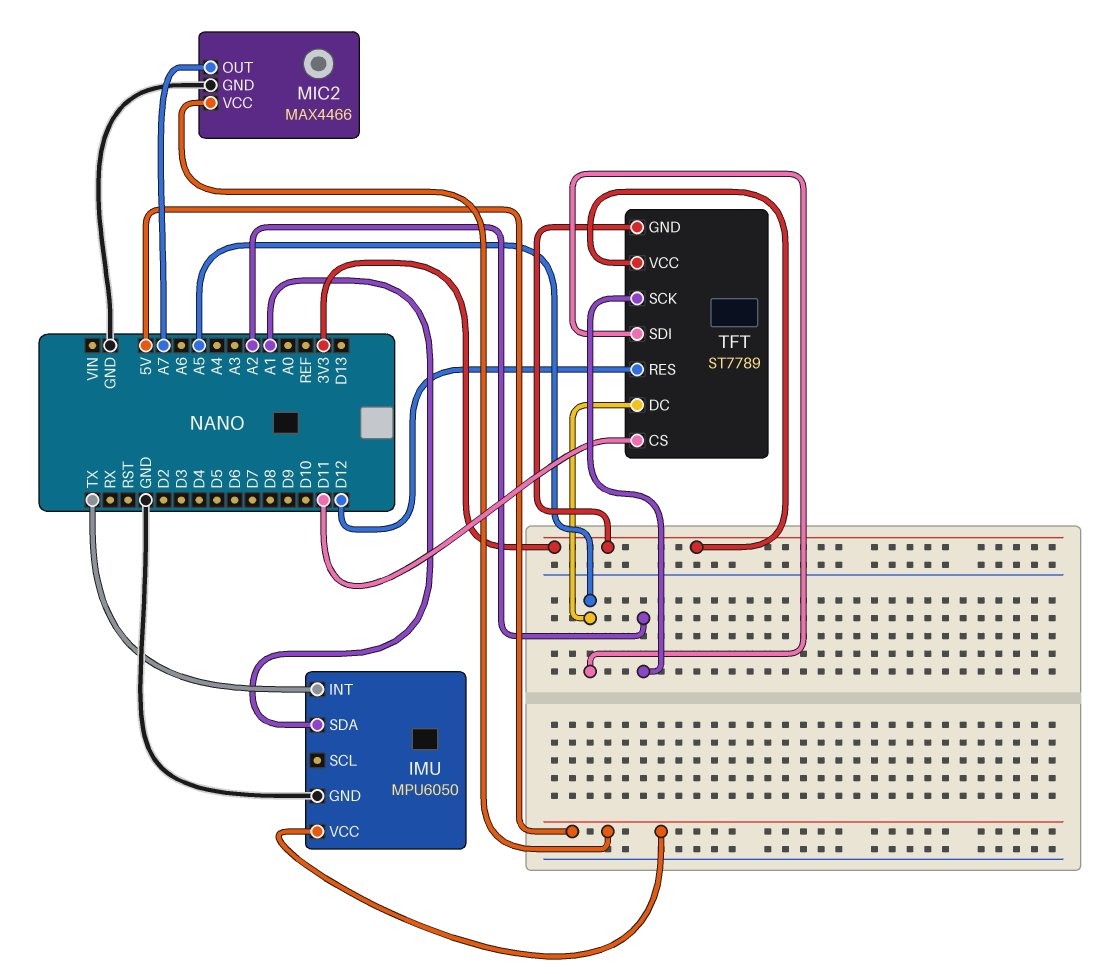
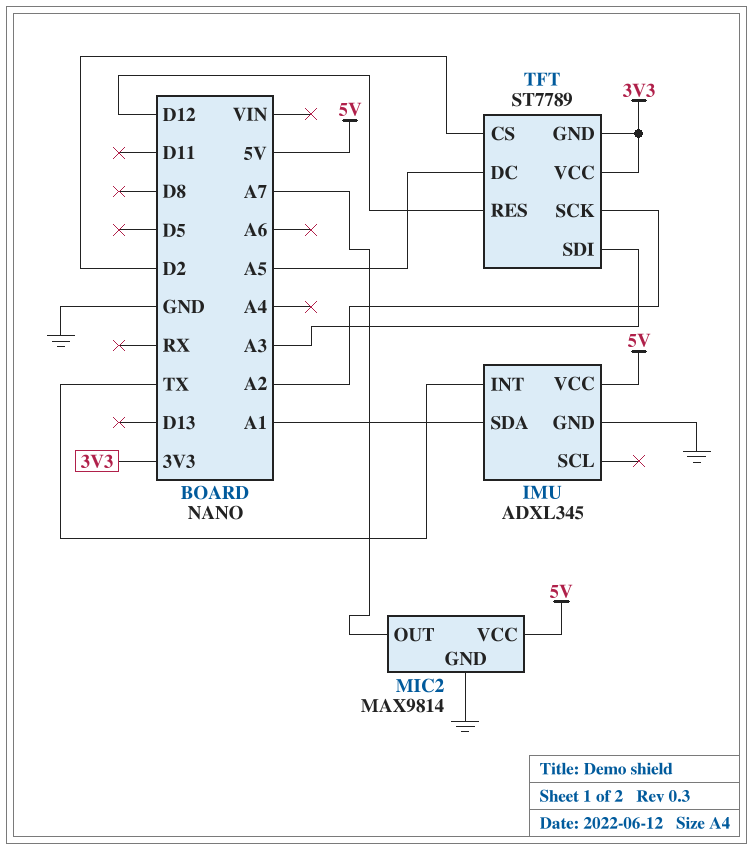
IMU: MPU6050 -> ADXL345
MIC2: MAX4466 -> MAX9814
TFT pin CS: D11 -> D2
TFT pin SDI: A5 -> A3

